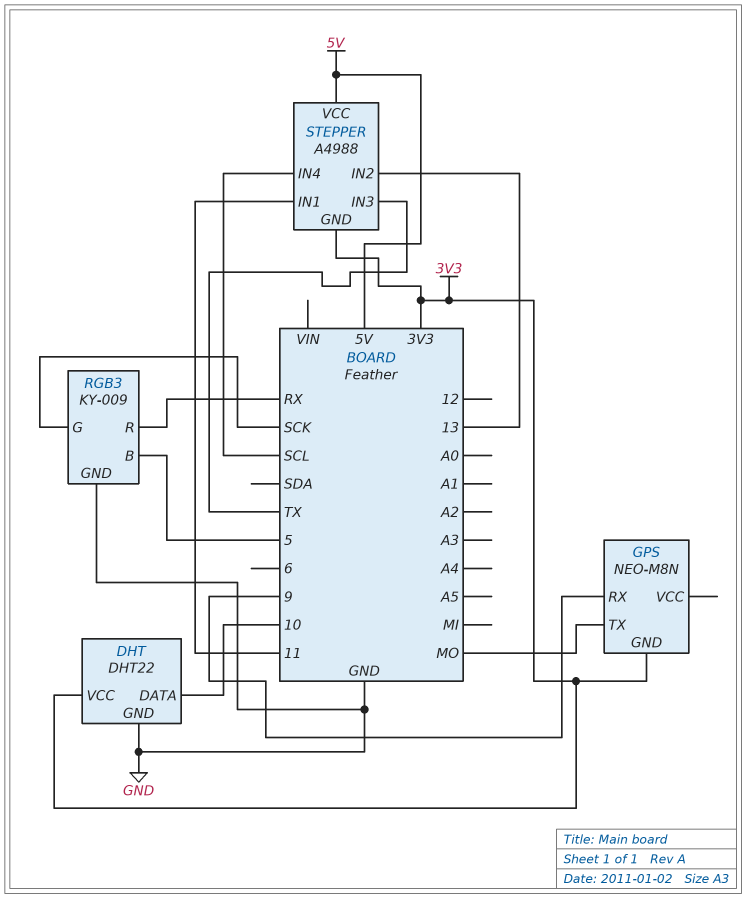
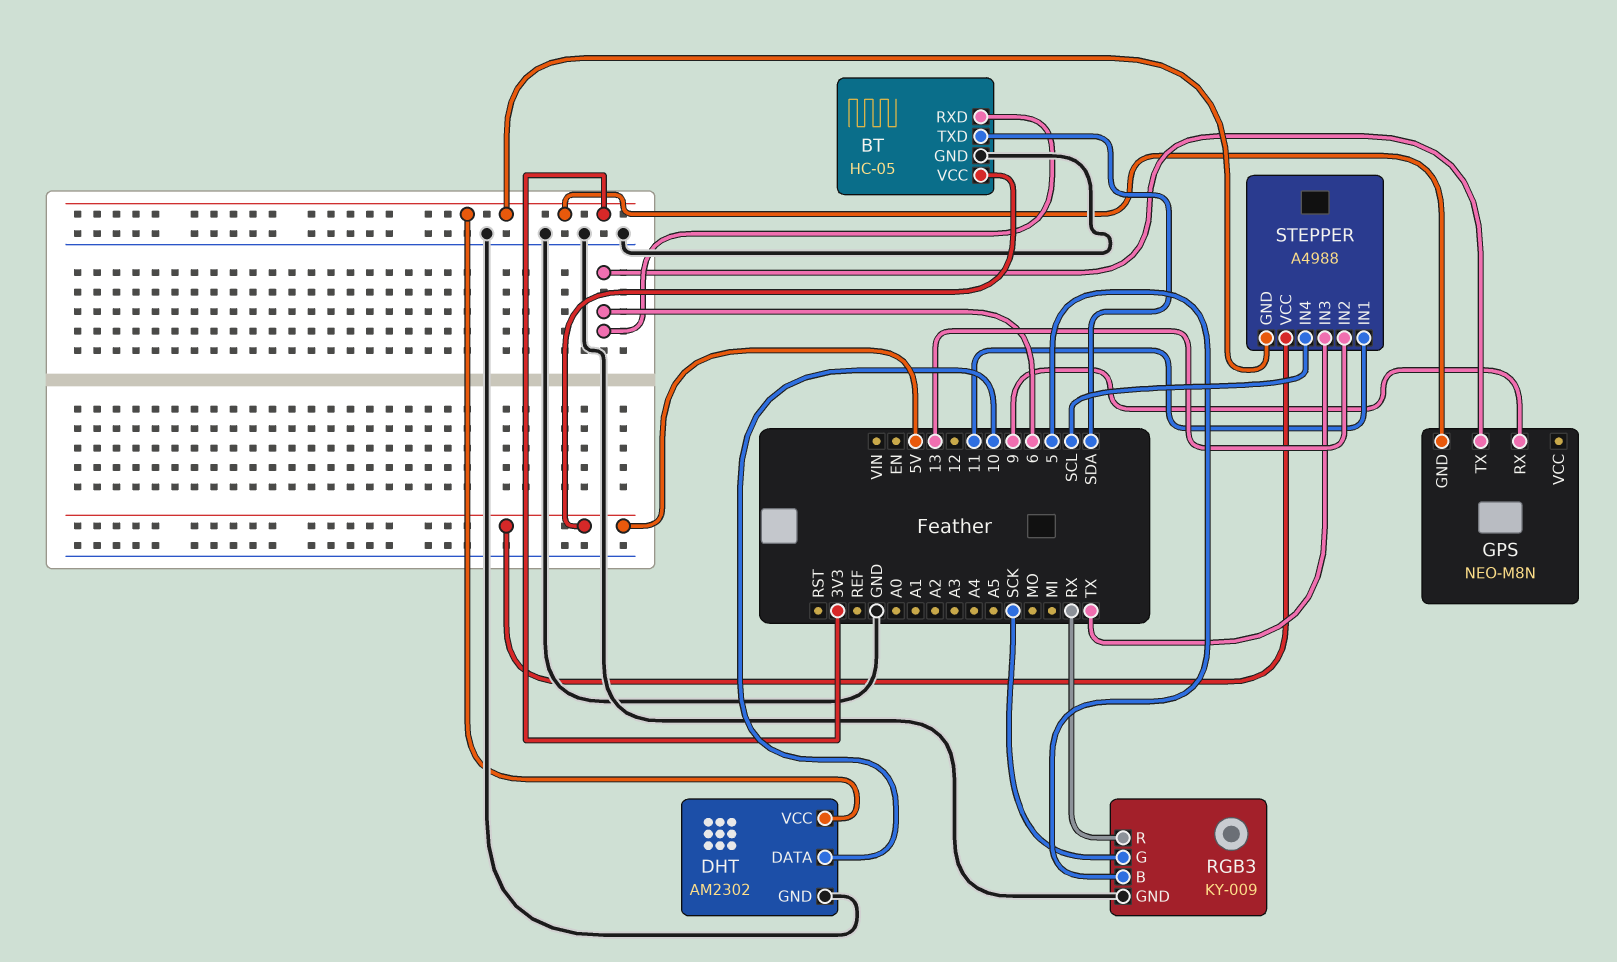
BT: none -> HC-05
BT pin GND: none -> GND
BT pin RXD: none -> 6
BT pin TXD: none -> SDA
BT pin VCC: none -> 5V
DHT: DHT22 -> AM2302
GPS pin TX: MO -> 6

